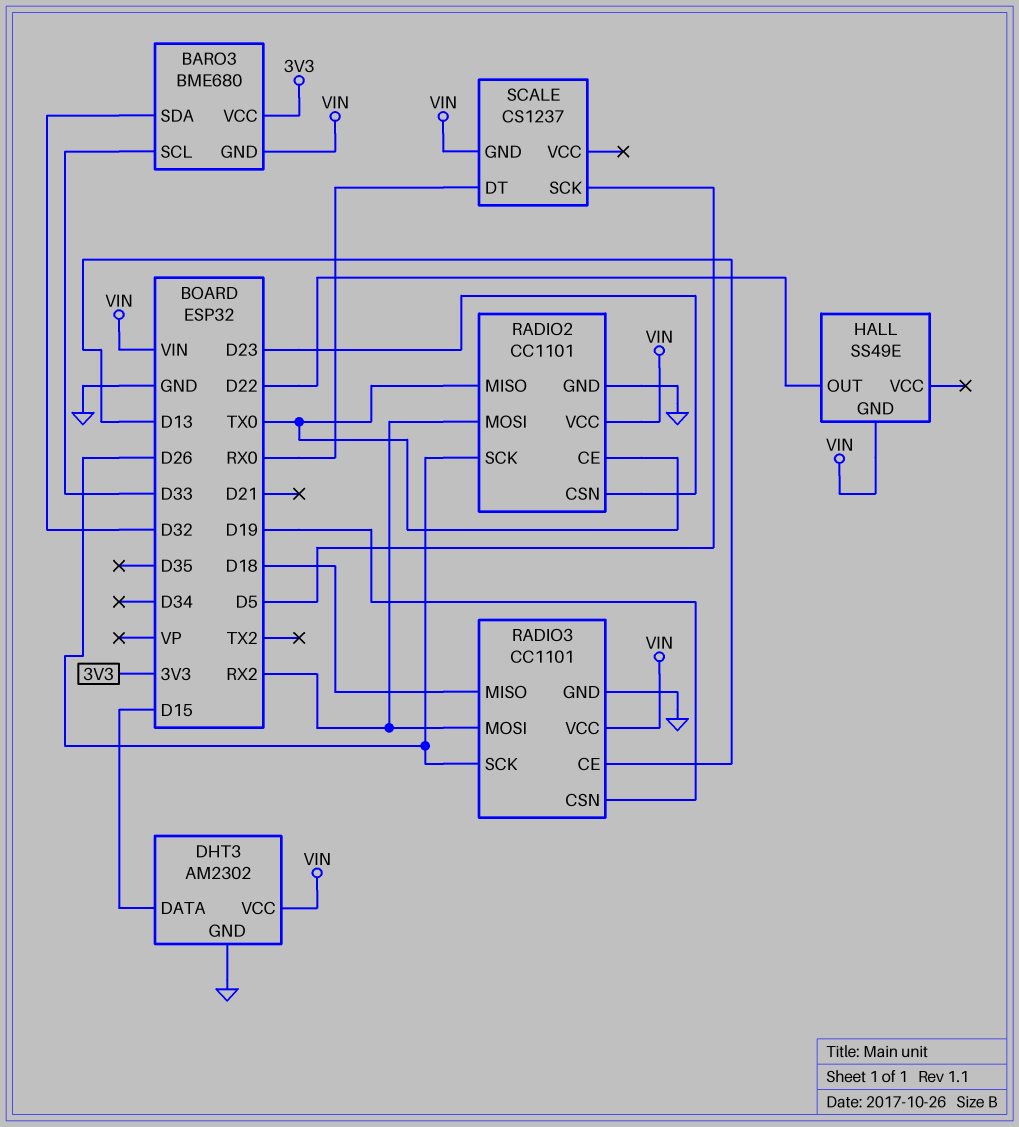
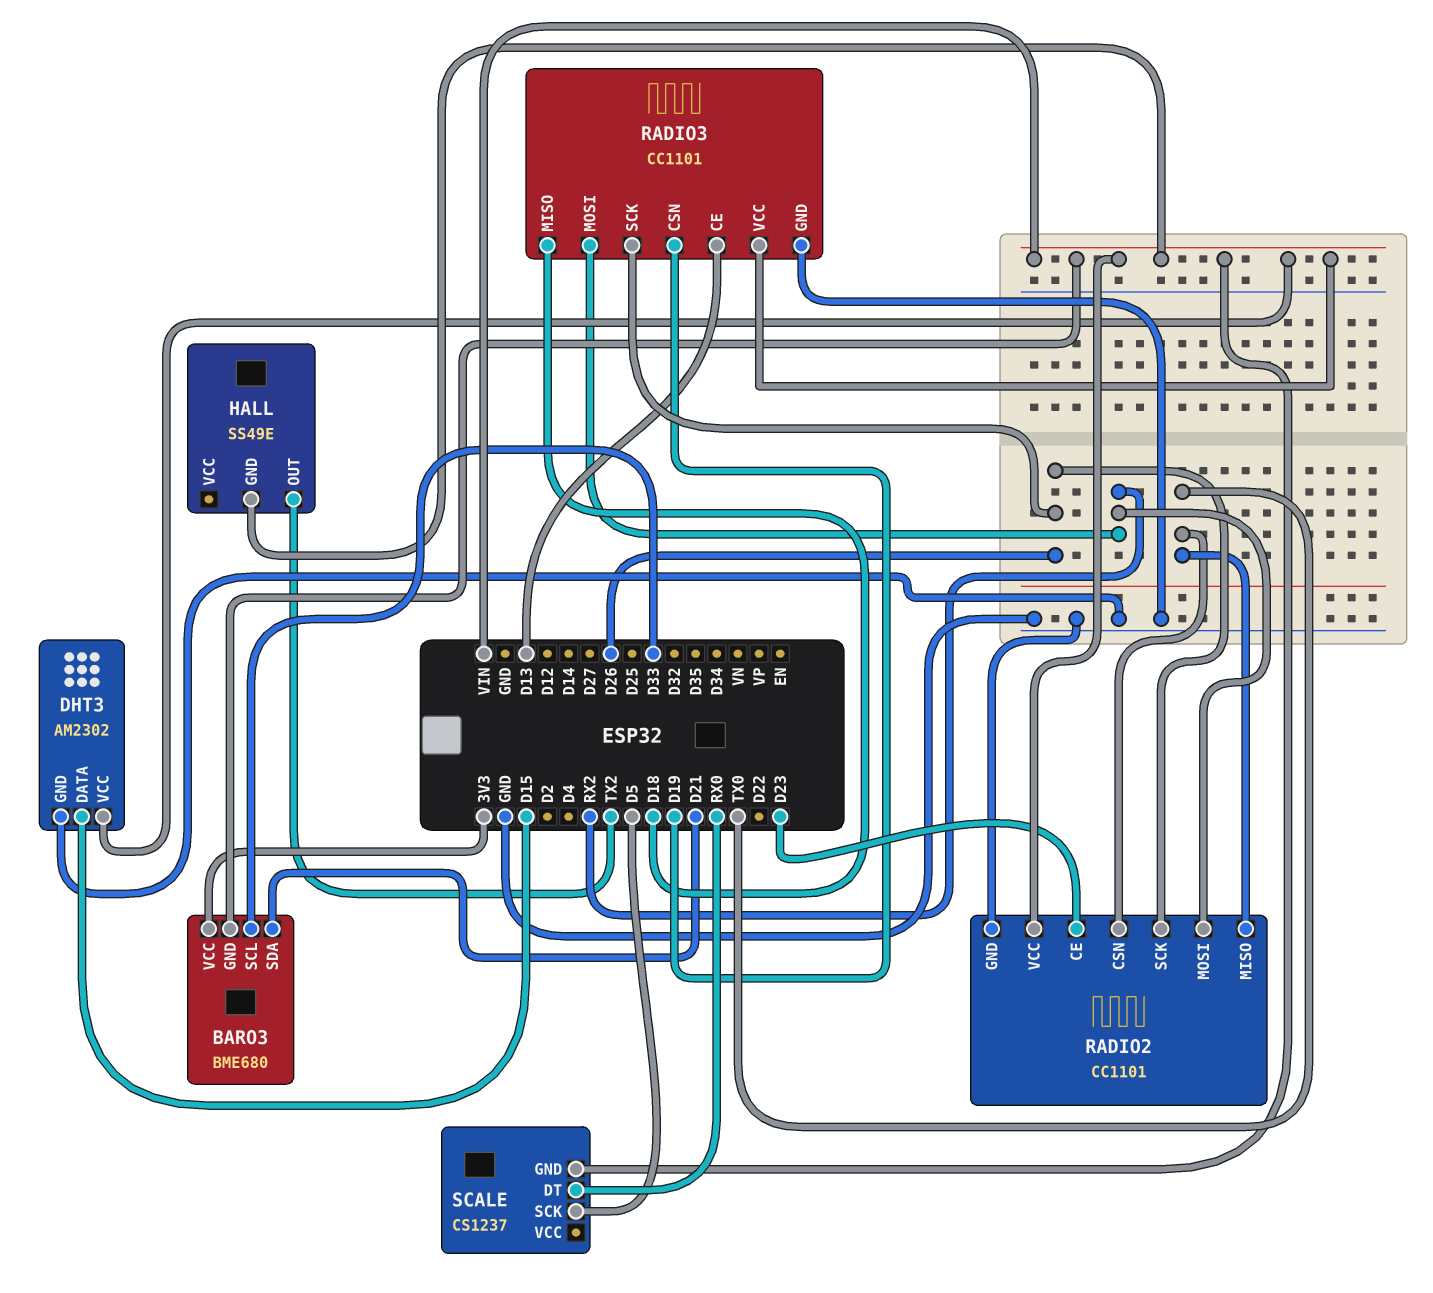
BARO3 pin SDA: D32 -> D21
HALL pin OUT: D22 -> TX2
RADIO2 pin CE: TX0 -> D23
RADIO2 pin CSN: D23 -> TX0

